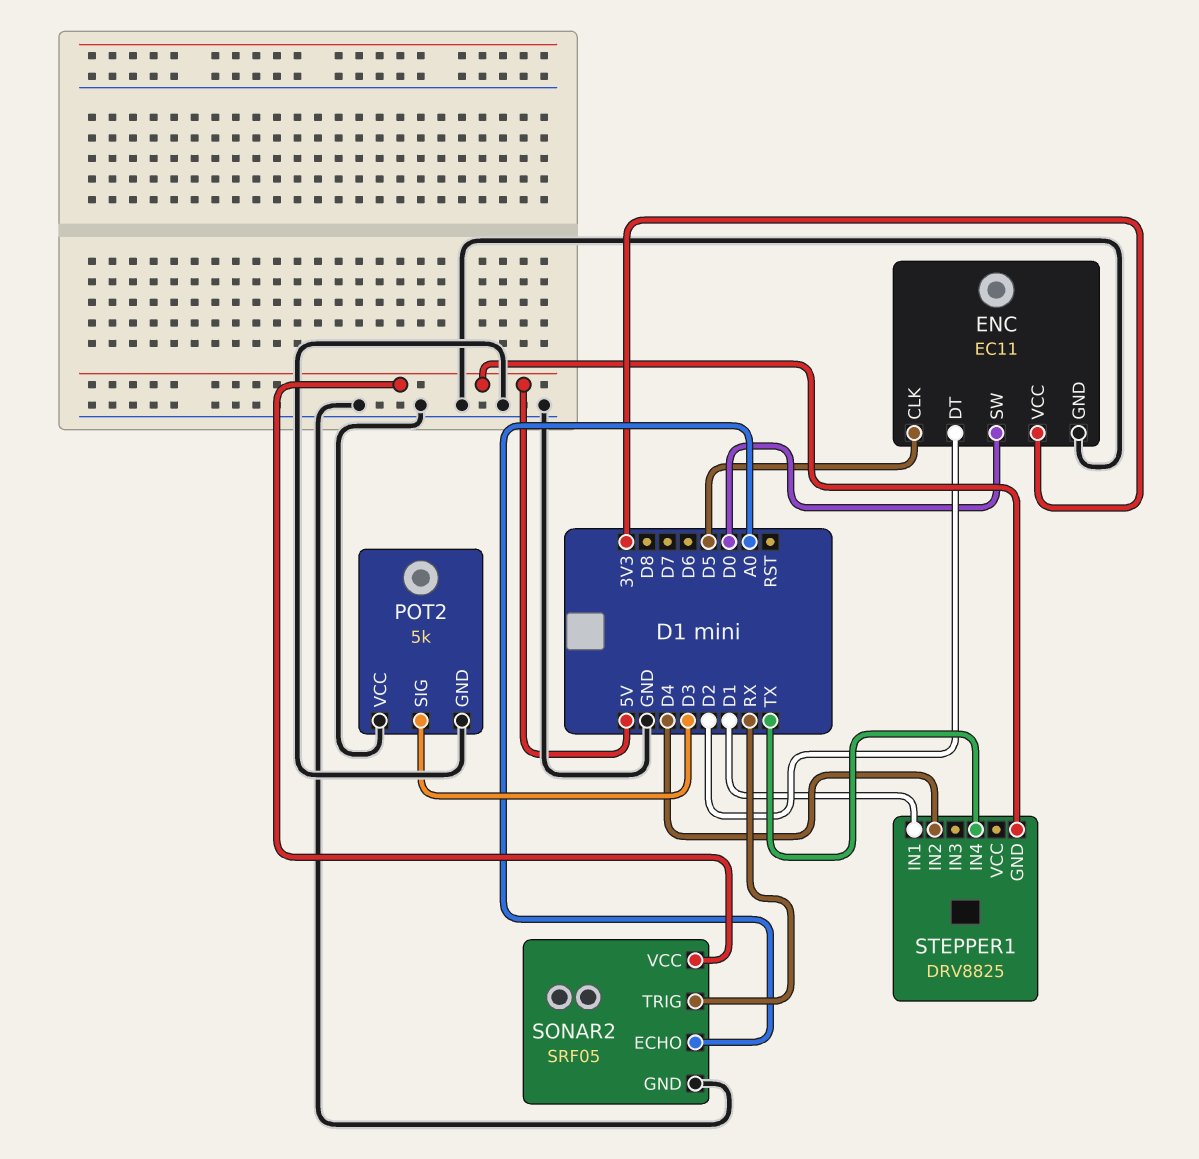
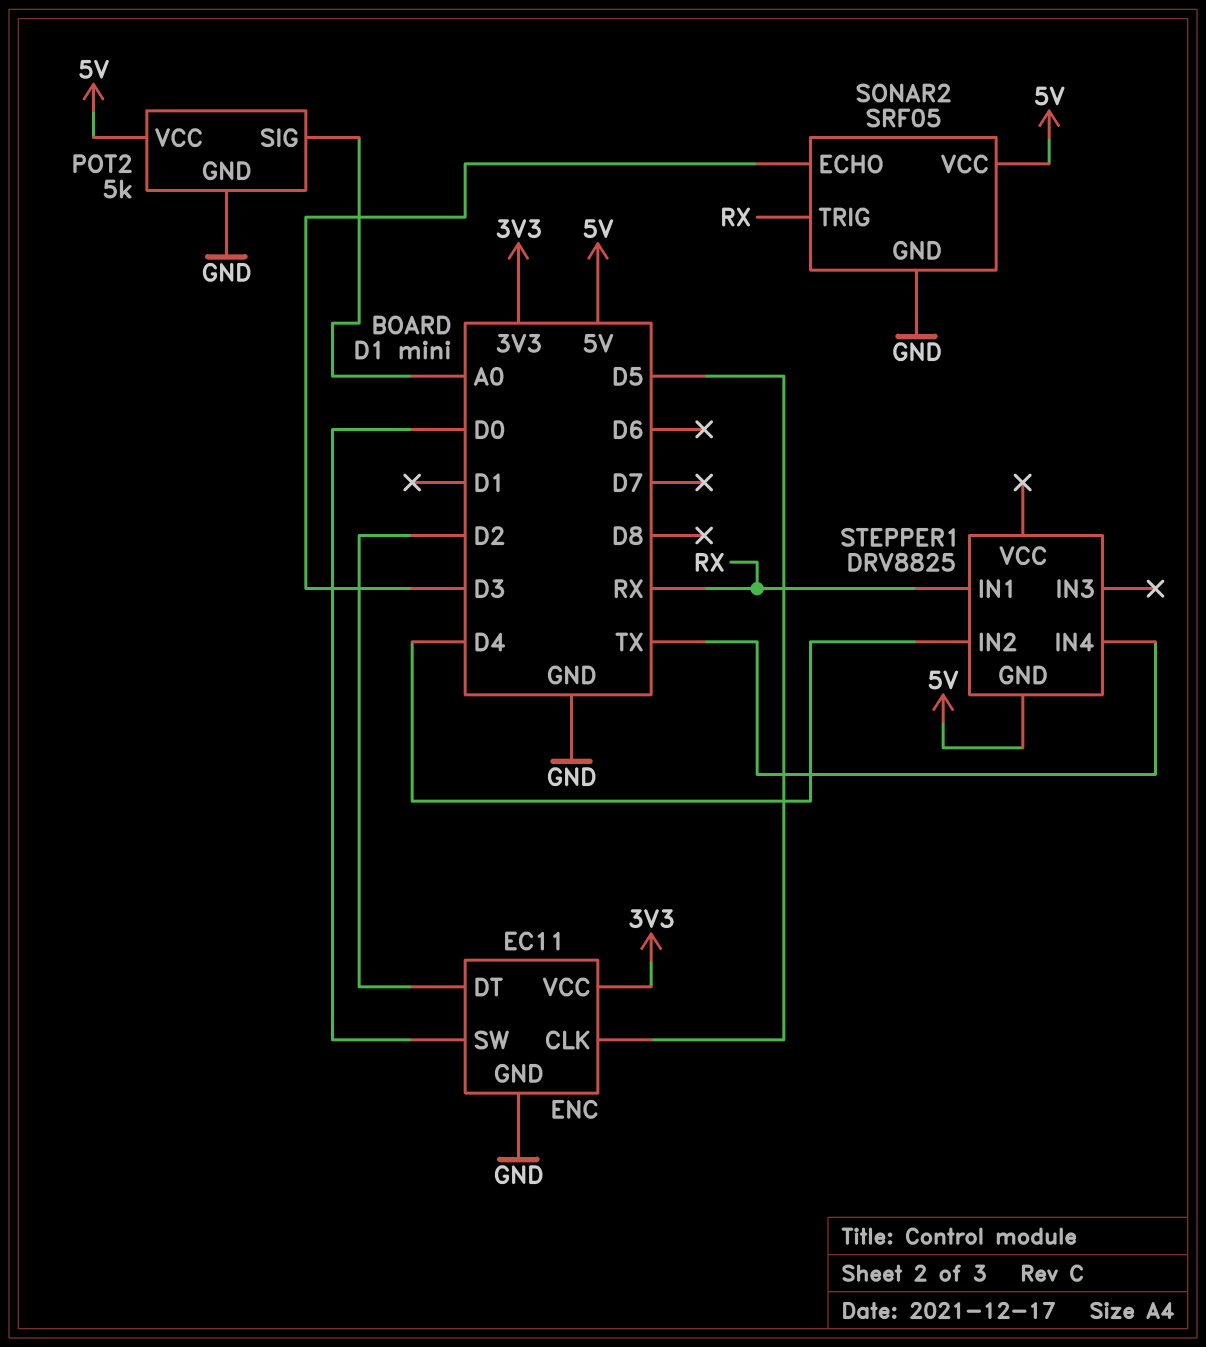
POT2 pin SIG: D3 -> A0
POT2 pin VCC: GND -> 5V
SONAR2 pin ECHO: A0 -> D3
STEPPER1 pin IN1: D1 -> RX

